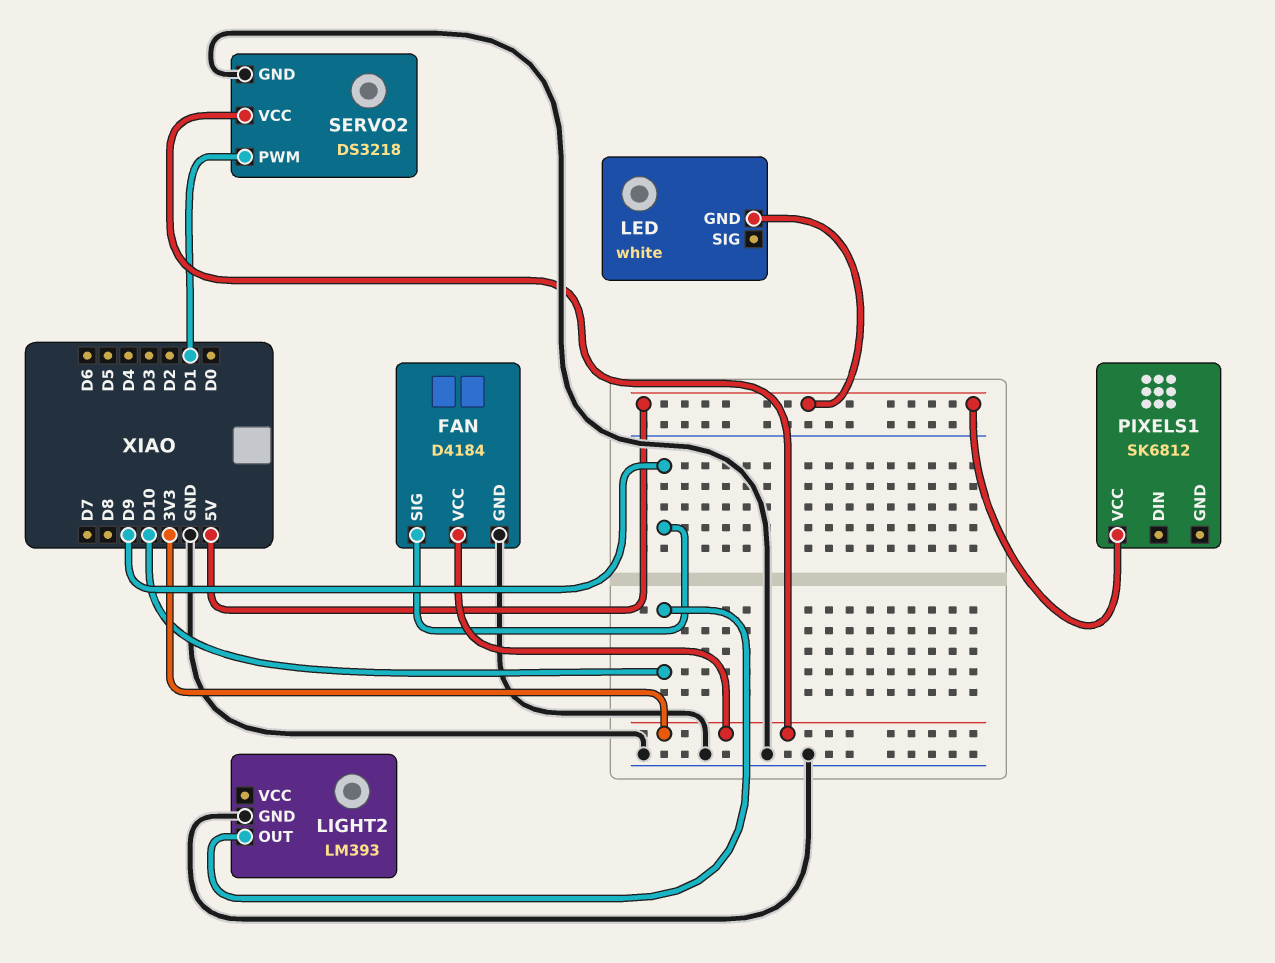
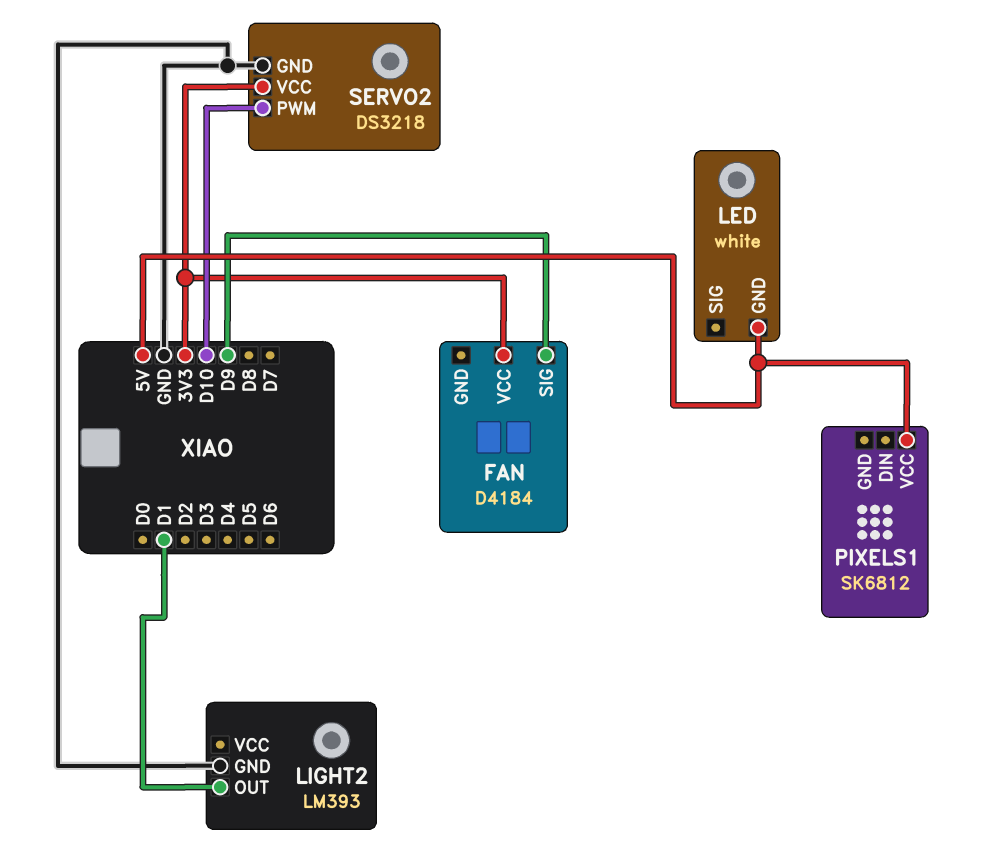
FAN pin GND: GND -> none
LIGHT2 pin OUT: D10 -> D1
SERVO2 pin PWM: D1 -> D10

